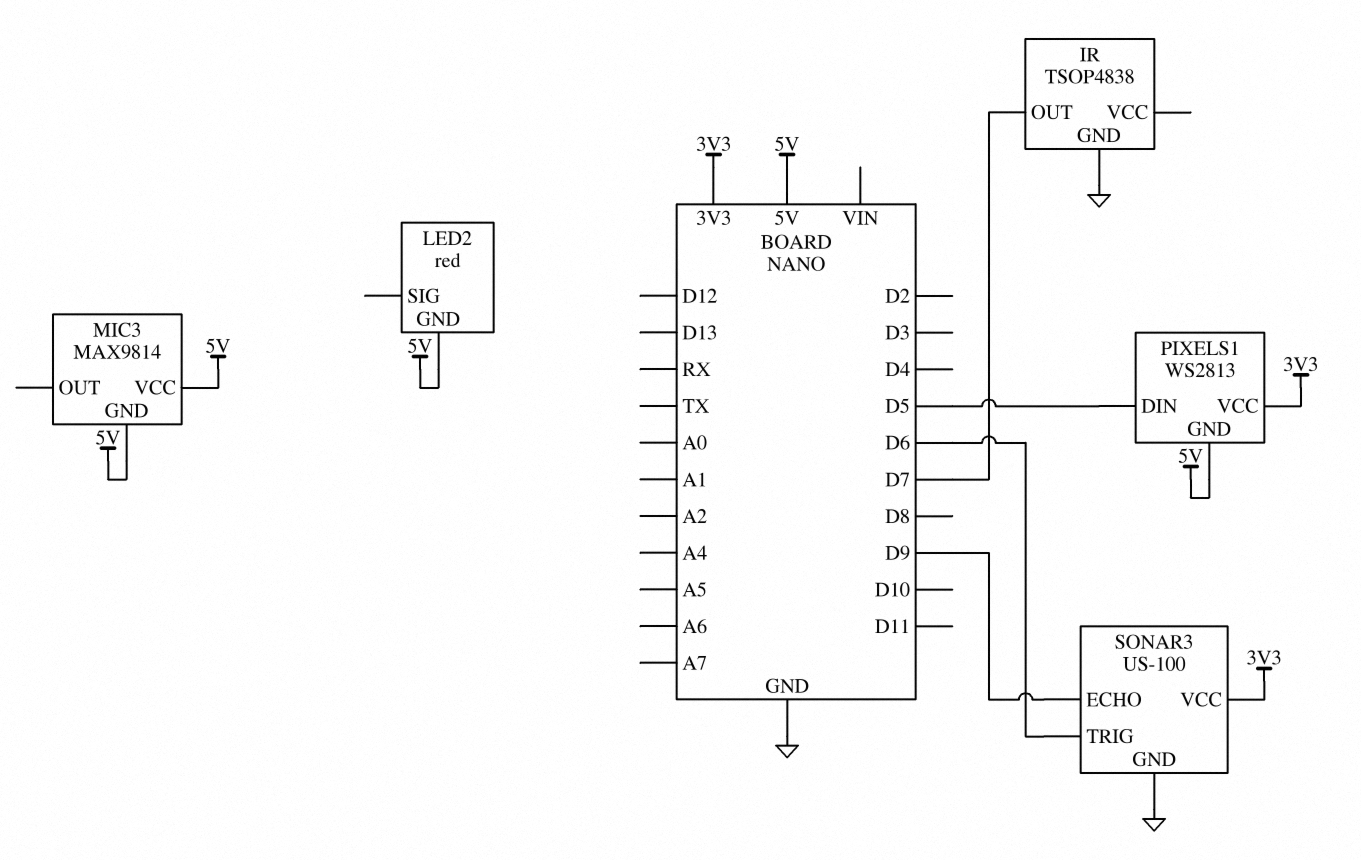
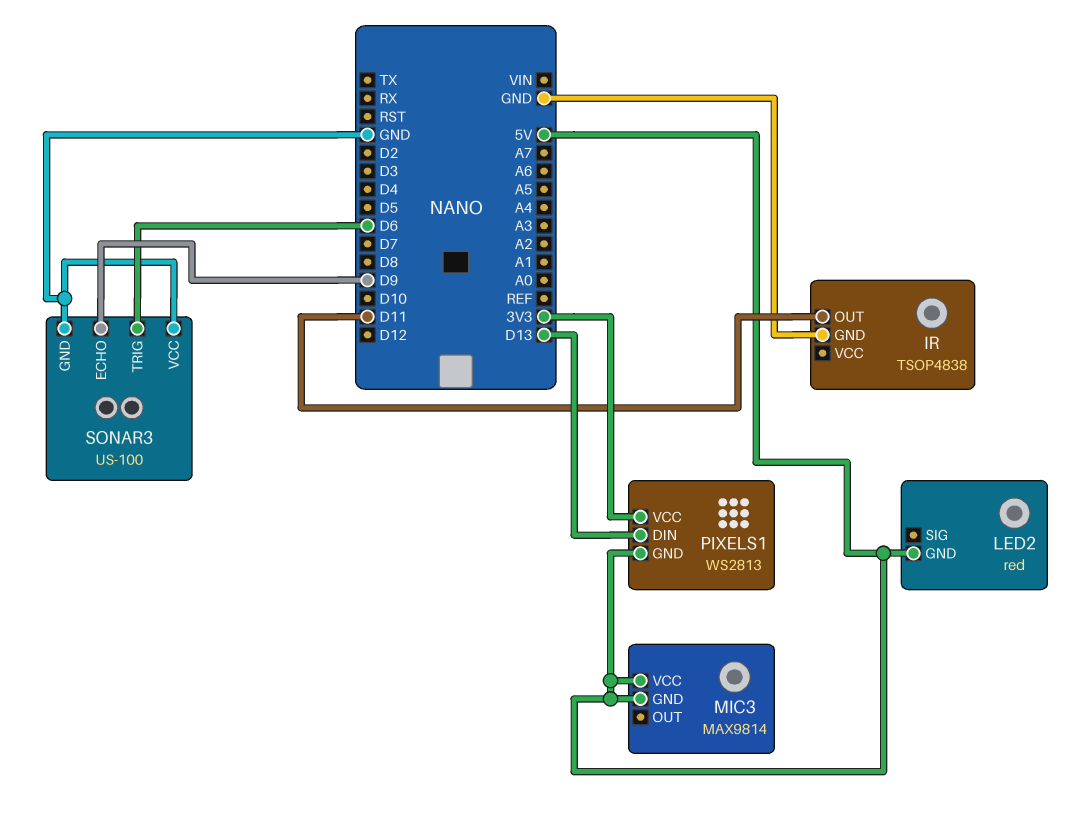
IR pin OUT: D7 -> D11
PIXELS1 pin DIN: D5 -> D13
SONAR3 pin VCC: 3V3 -> GND

